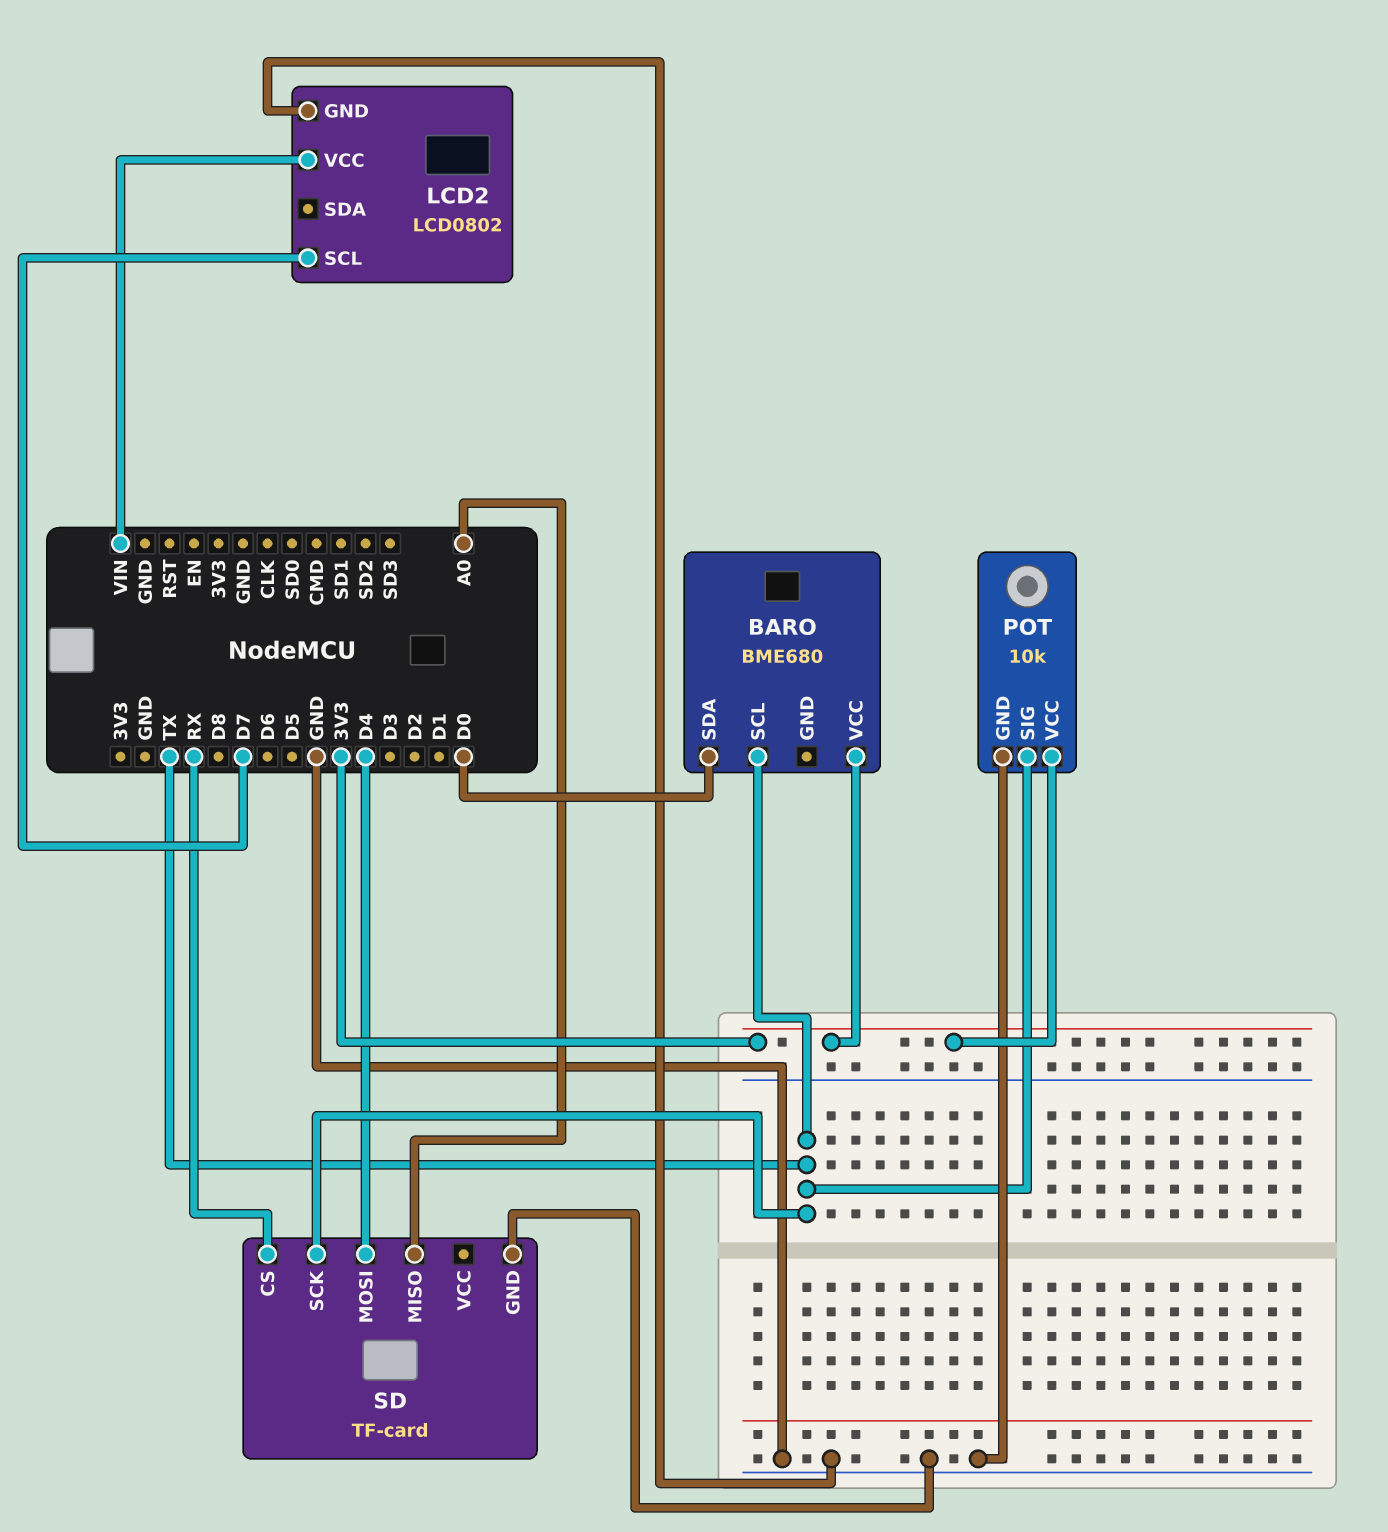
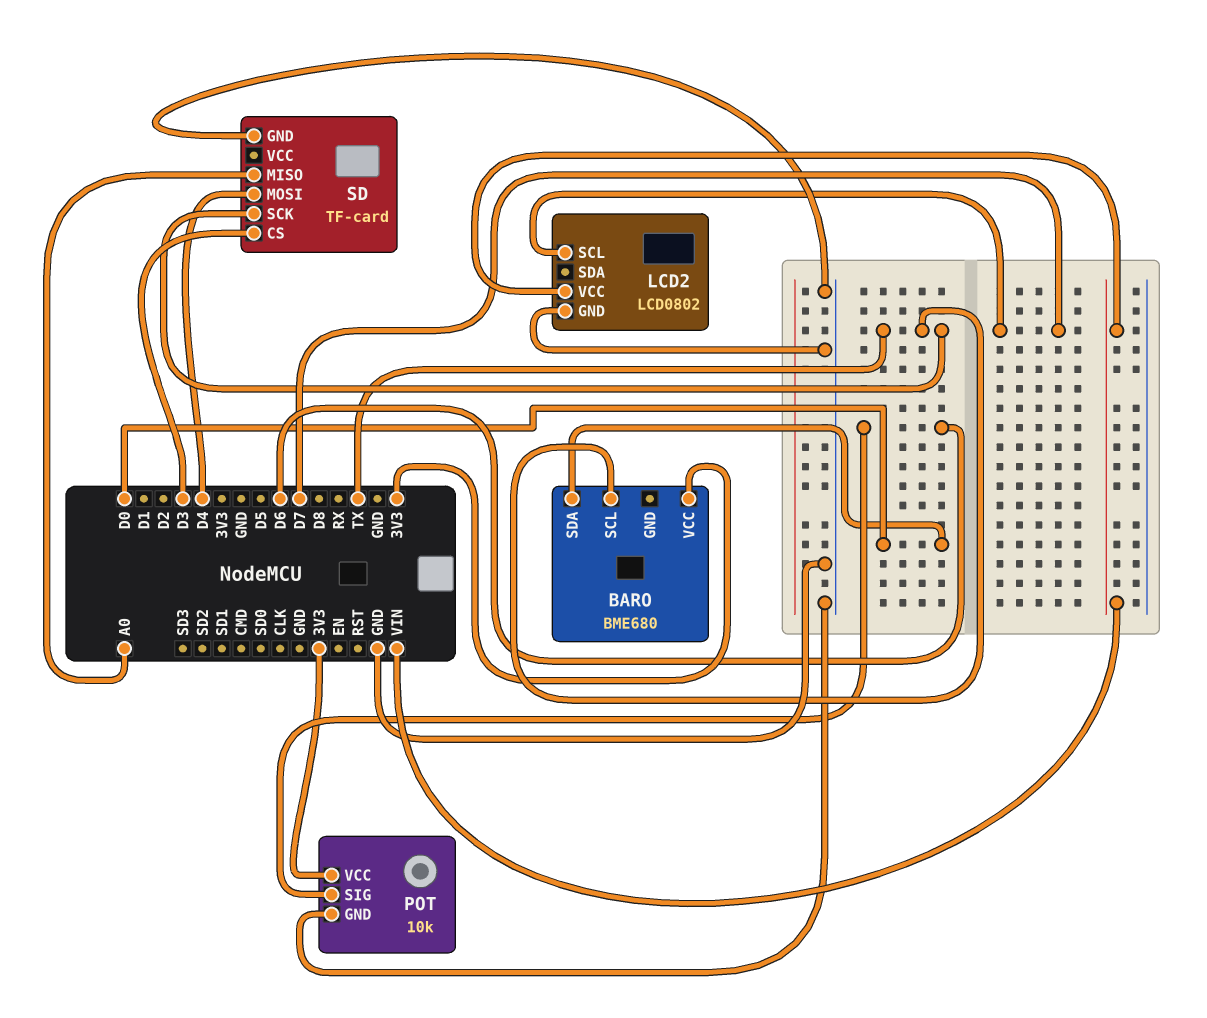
POT pin SIG: TX -> D6
SD pin CS: RX -> D3

